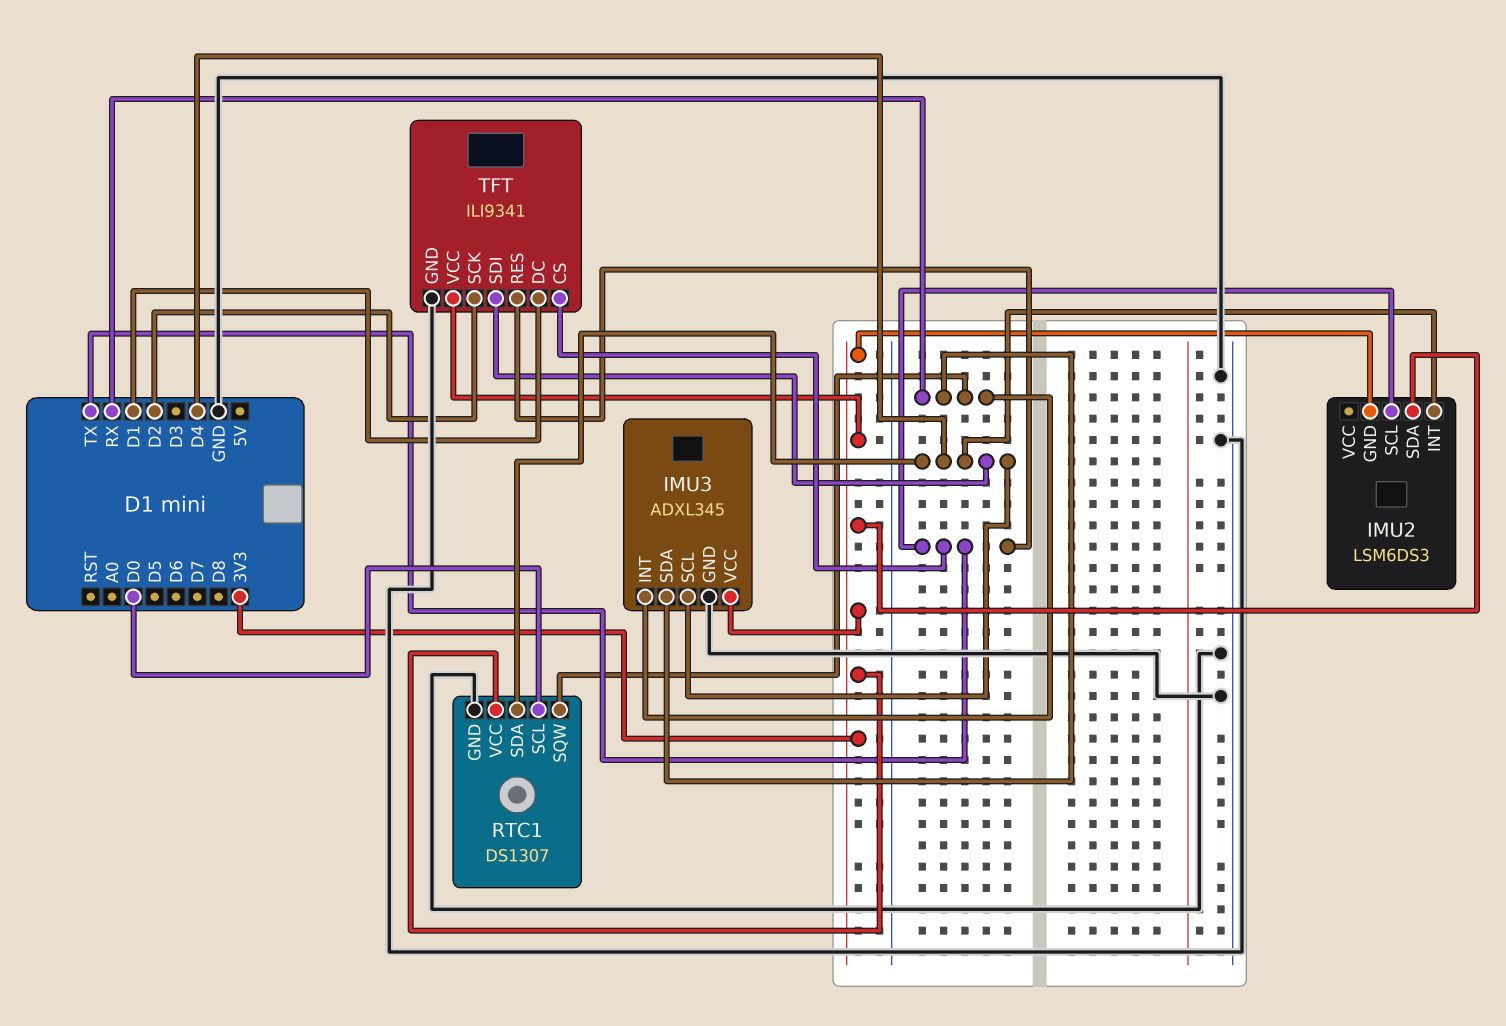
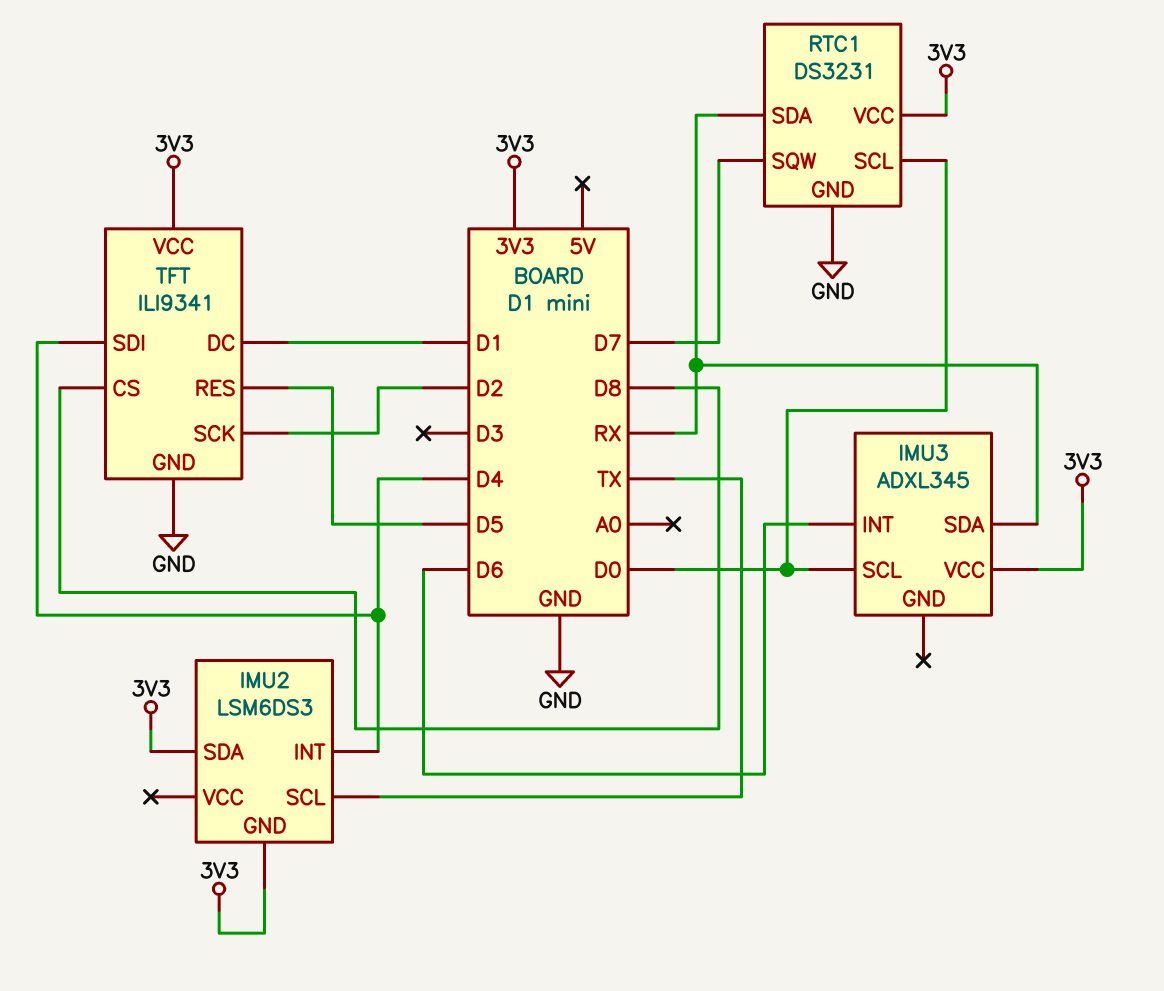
IMU3 pin GND: GND -> none
IMU3 pin INT: RX -> D6
IMU3 pin SCL: D4 -> D0
RTC1: DS1307 -> DS3231
RTC1 pin SDA: D4 -> RX
RTC1 pin SQW: RX -> D7
TFT pin CS: TX -> D8
TFT pin RES: TX -> D5

